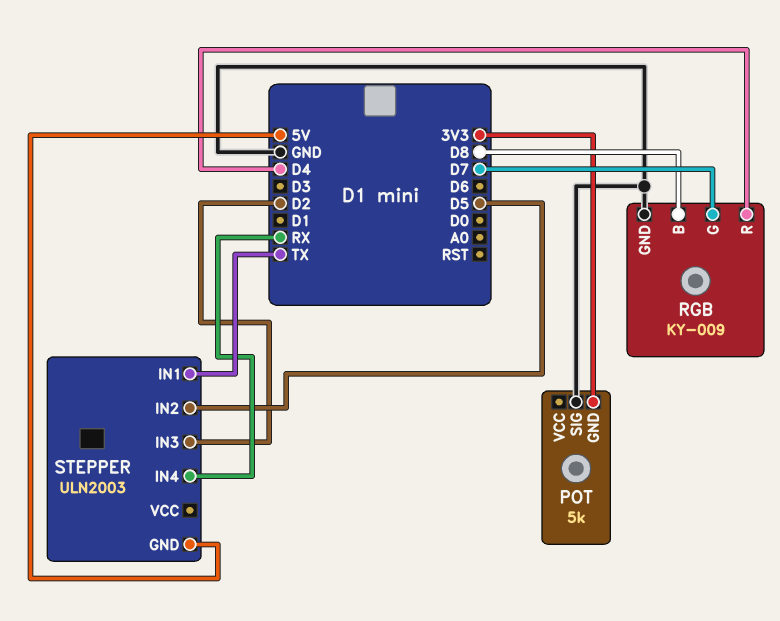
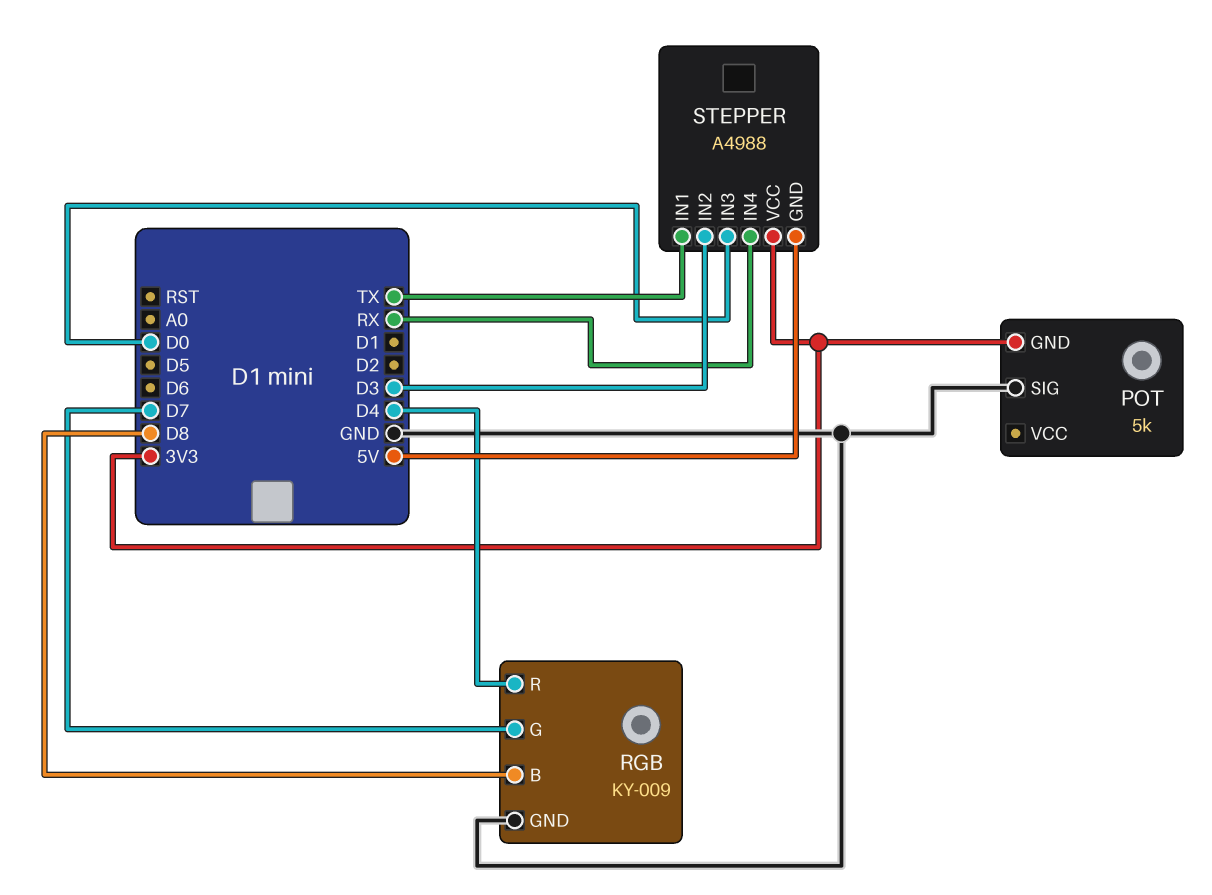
STEPPER: ULN2003 -> A4988
STEPPER pin IN2: D5 -> D3
STEPPER pin IN3: D2 -> D0
STEPPER pin VCC: none -> 3V3

